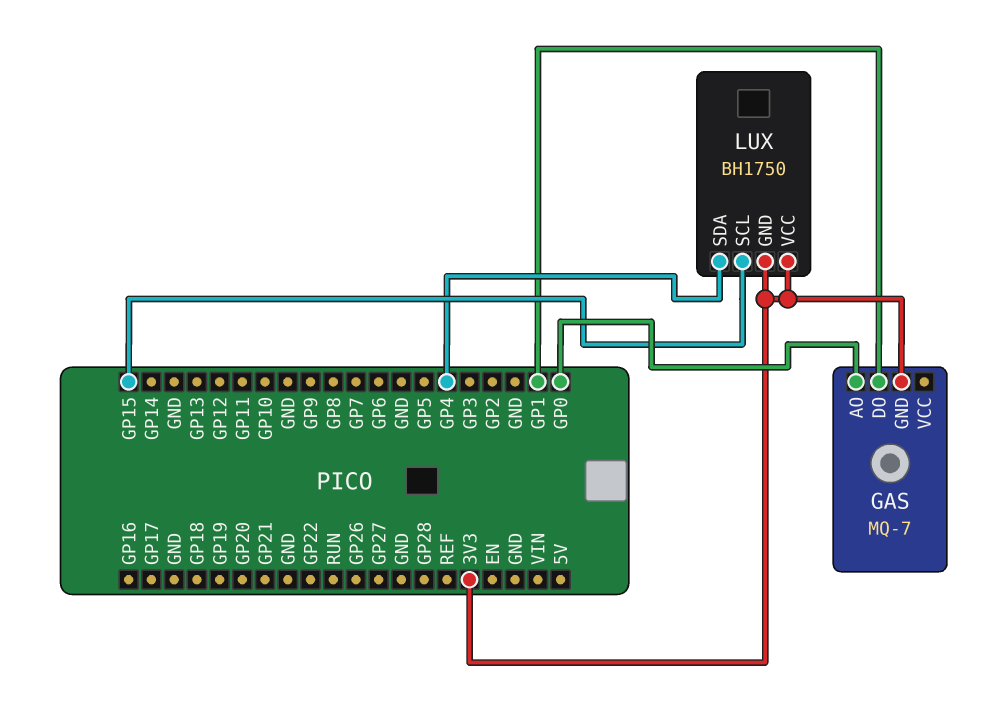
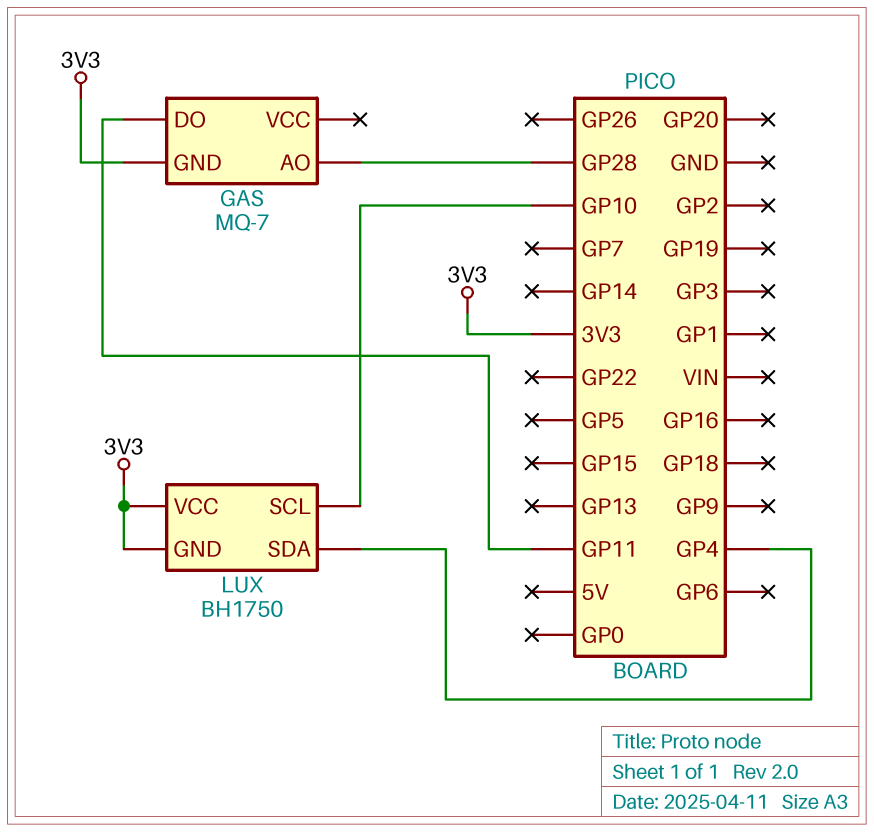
GAS pin AO: GP0 -> GP28
GAS pin DO: GP1 -> GP11
LUX pin SCL: GP15 -> GP10

